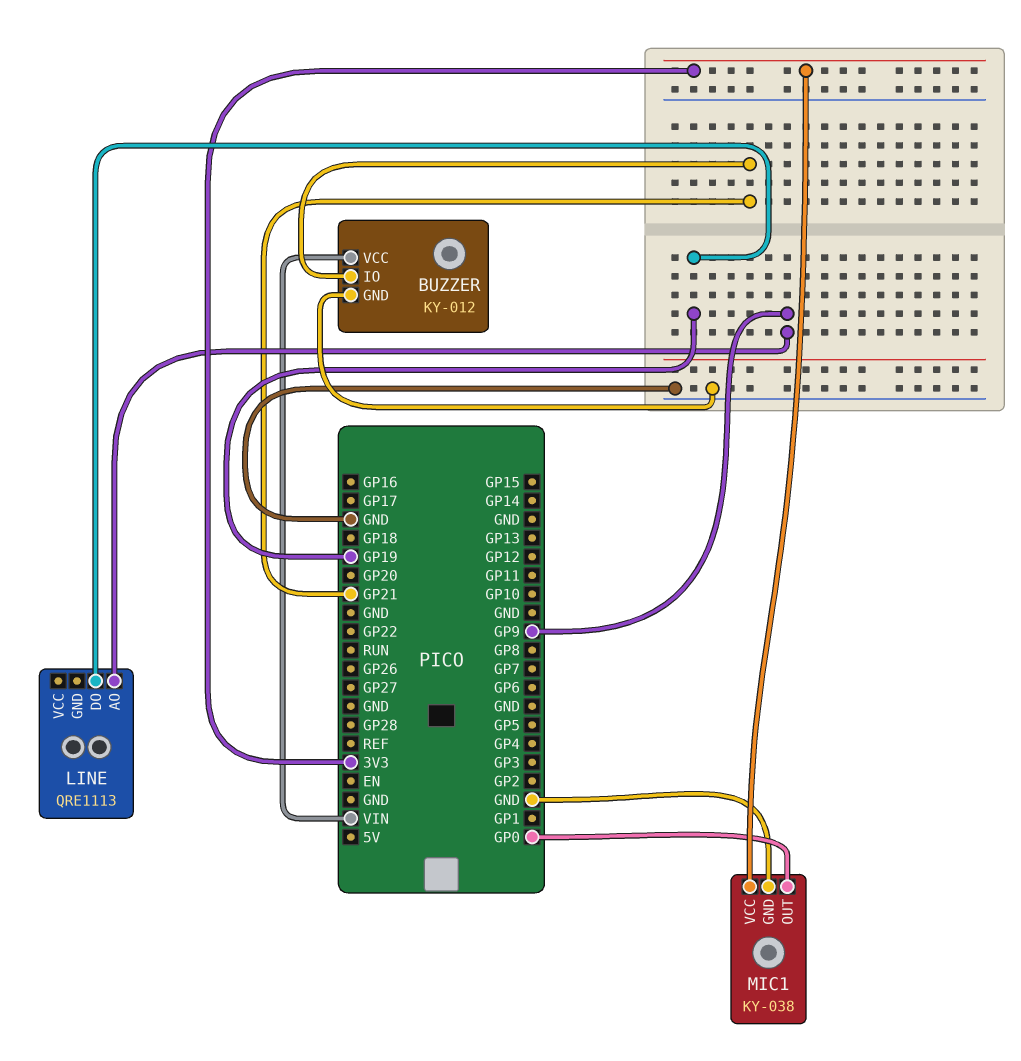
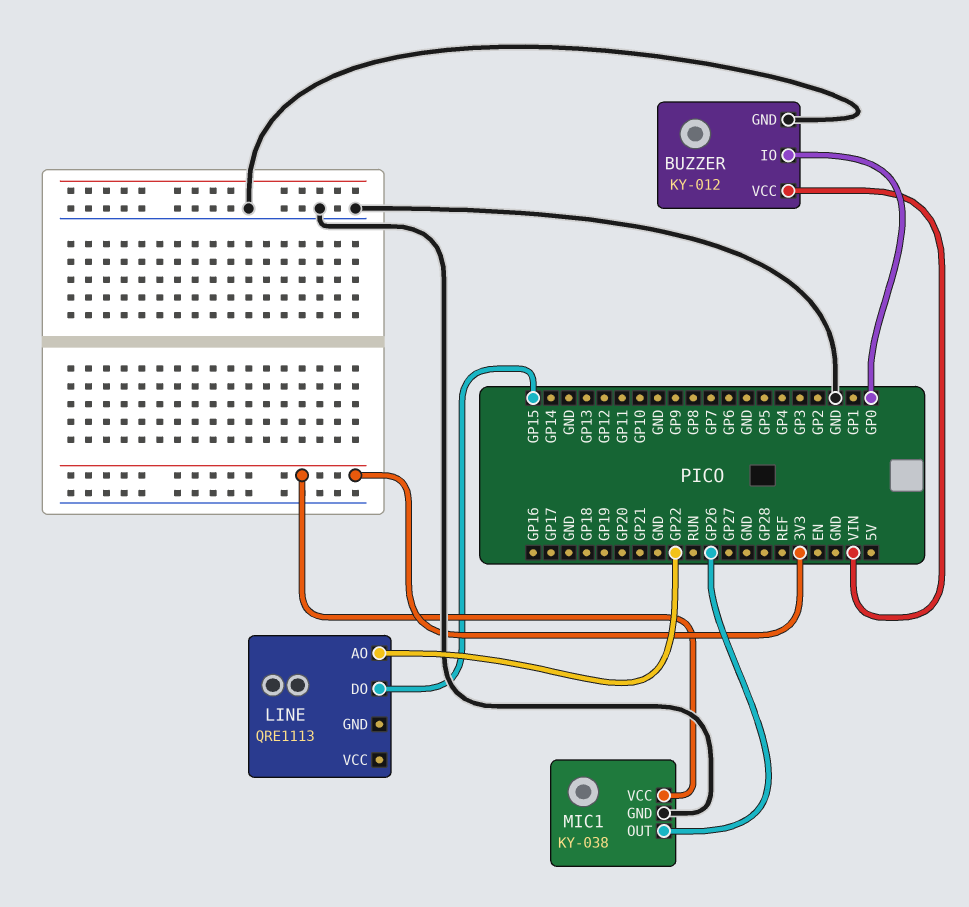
BUZZER pin IO: GP21 -> GP0
LINE pin AO: GP9 -> GP22
LINE pin DO: GP19 -> GP15
MIC1 pin OUT: GP0 -> GP26

